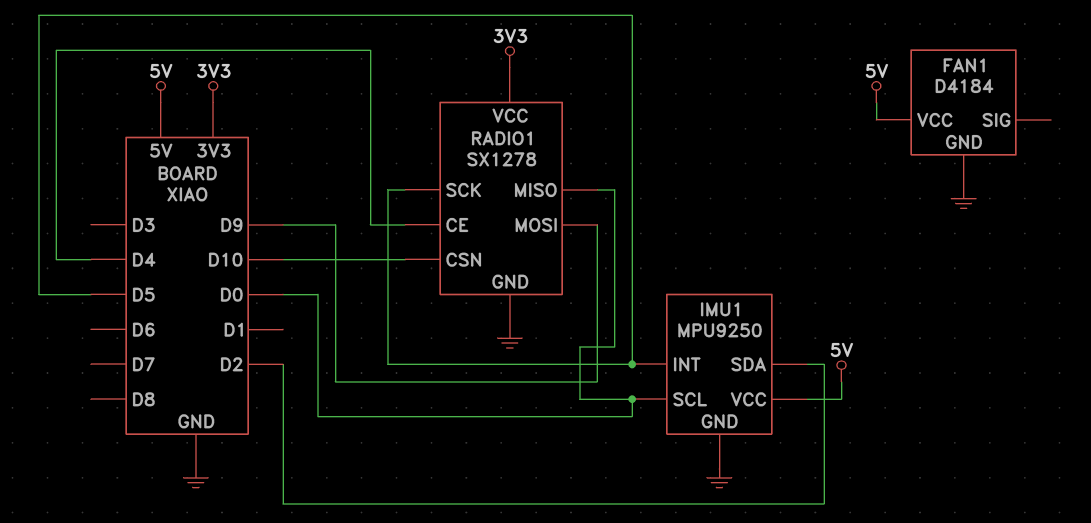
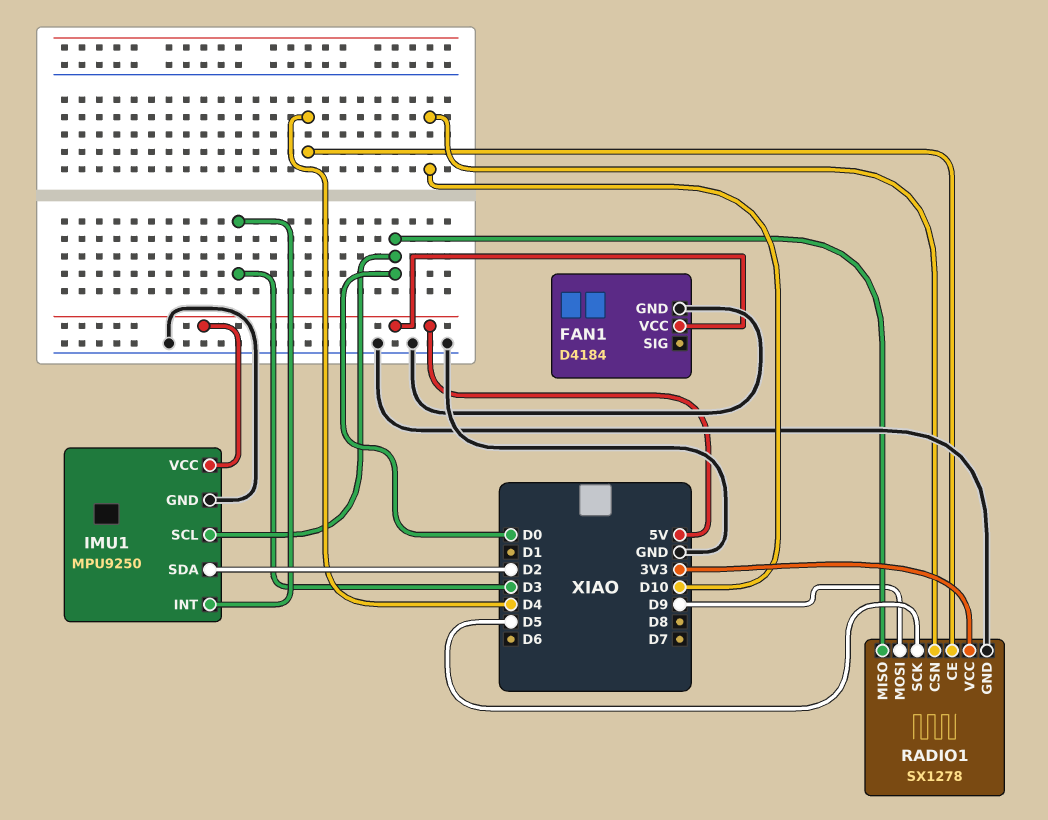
IMU1 pin INT: D5 -> D3

